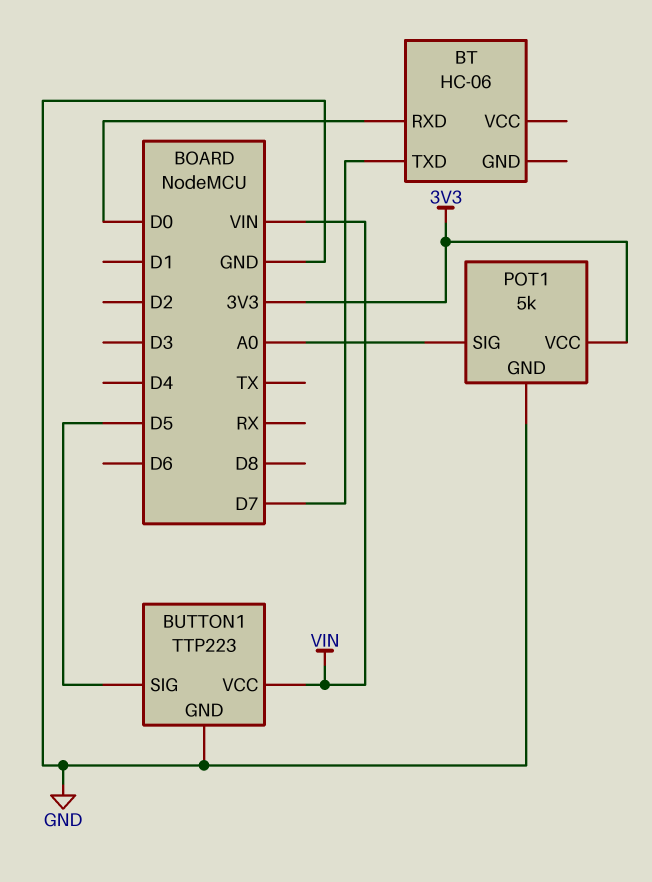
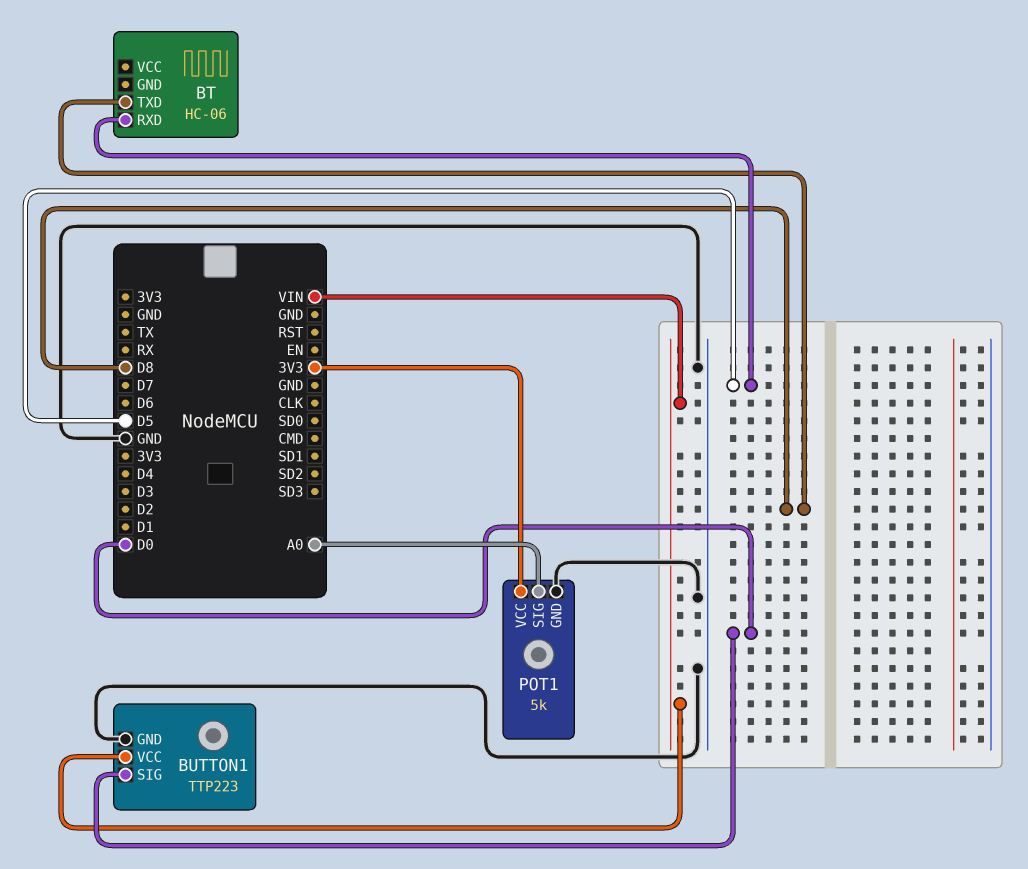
BT pin RXD: D0 -> D5
BT pin TXD: D7 -> D8
BUTTON1 pin SIG: D5 -> D0

